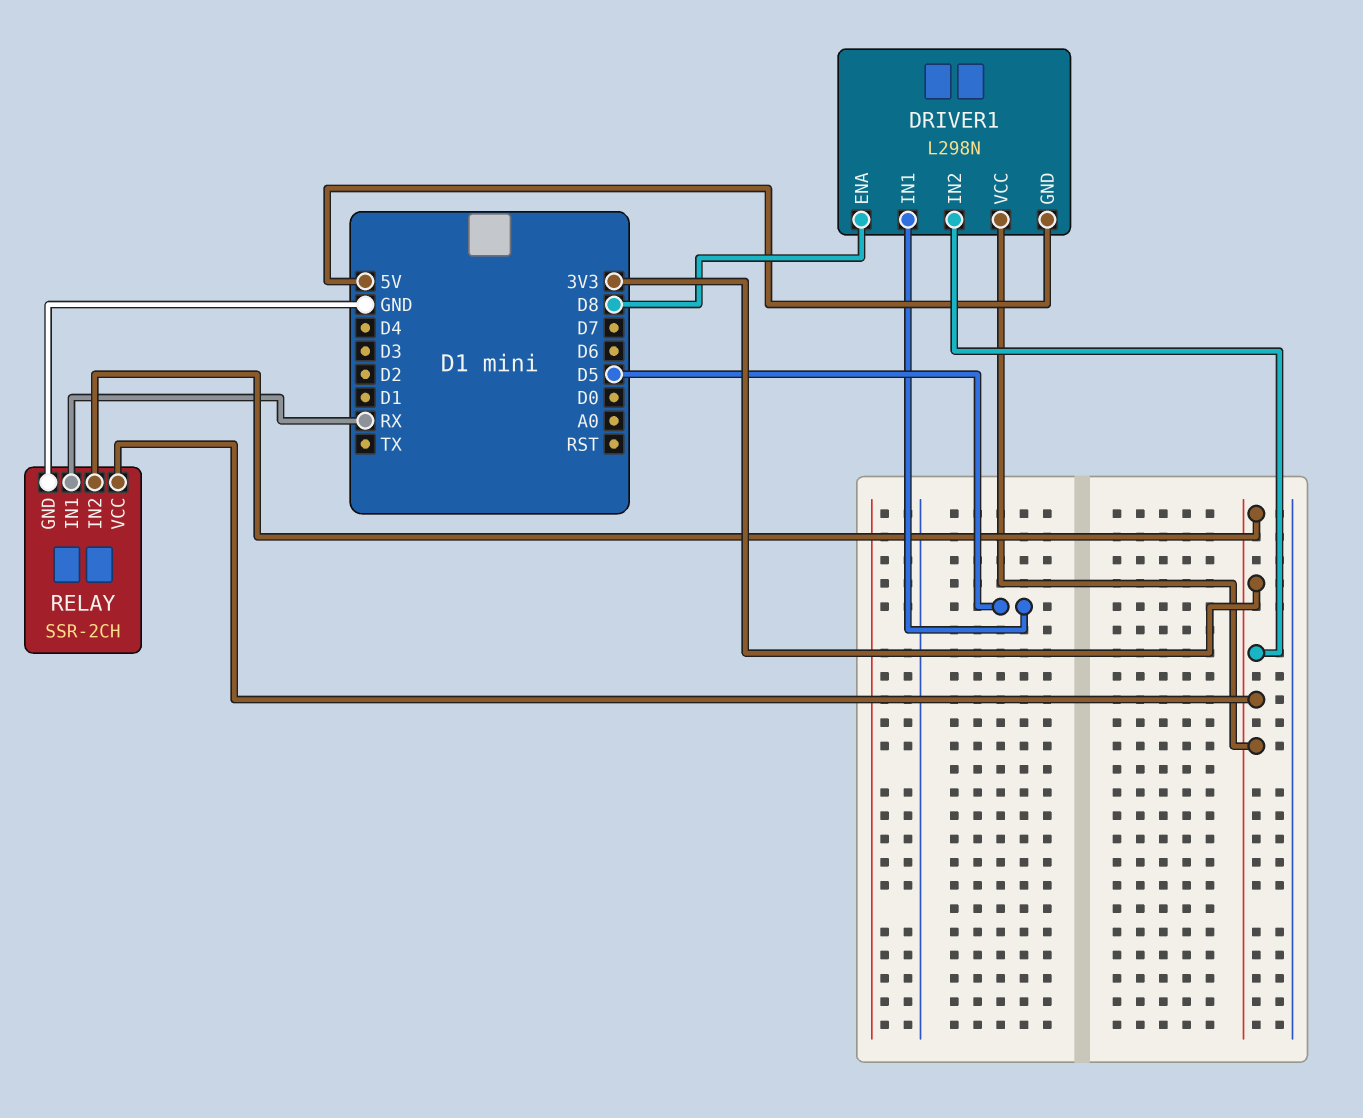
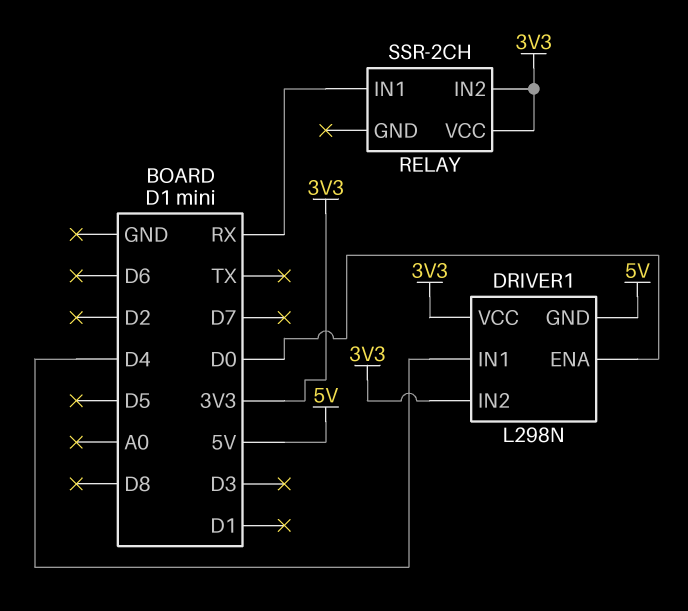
DRIVER1 pin ENA: D8 -> D0
DRIVER1 pin IN1: D5 -> D4
RELAY pin GND: GND -> none

